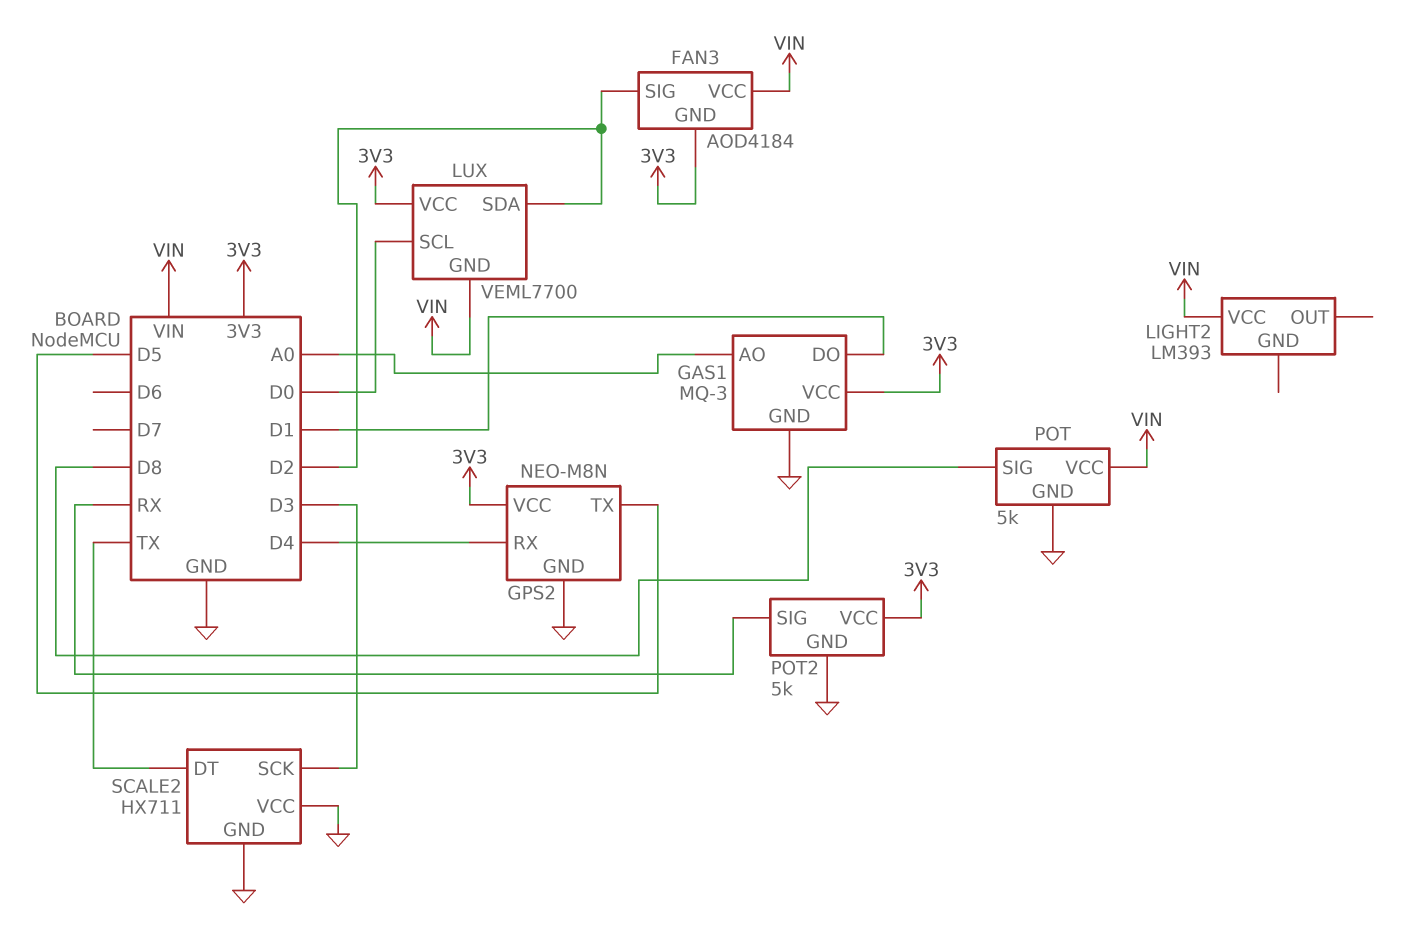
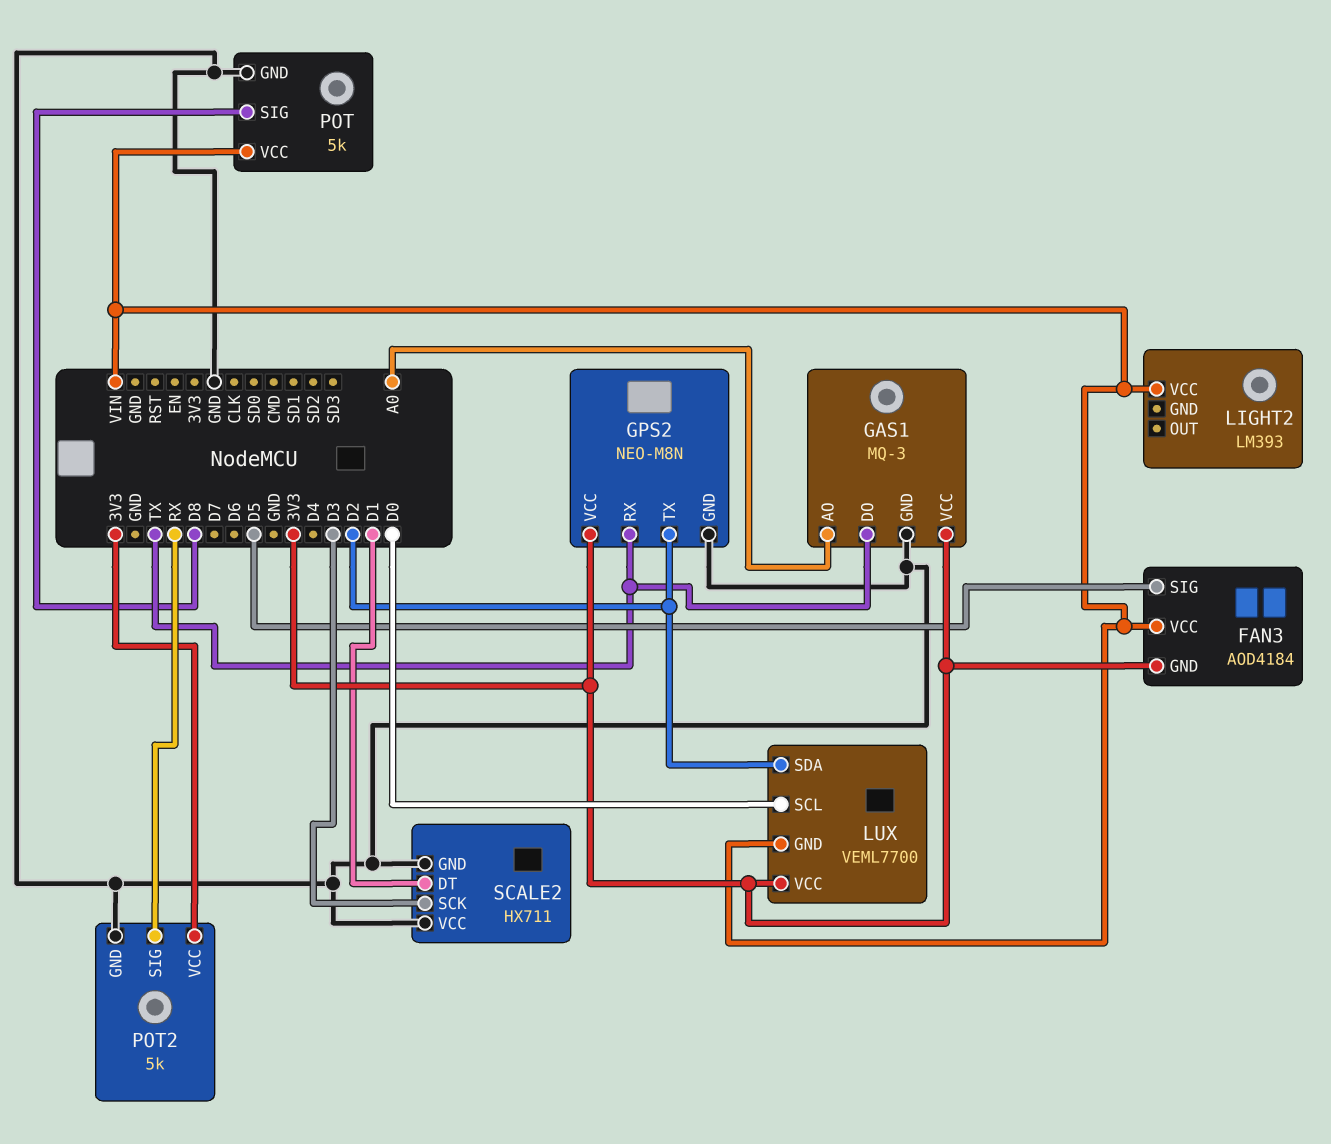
FAN3 pin SIG: D2 -> D5
GAS1 pin DO: D1 -> TX
GPS2 pin RX: D4 -> TX
GPS2 pin TX: D5 -> D2
SCALE2 pin DT: TX -> D1

